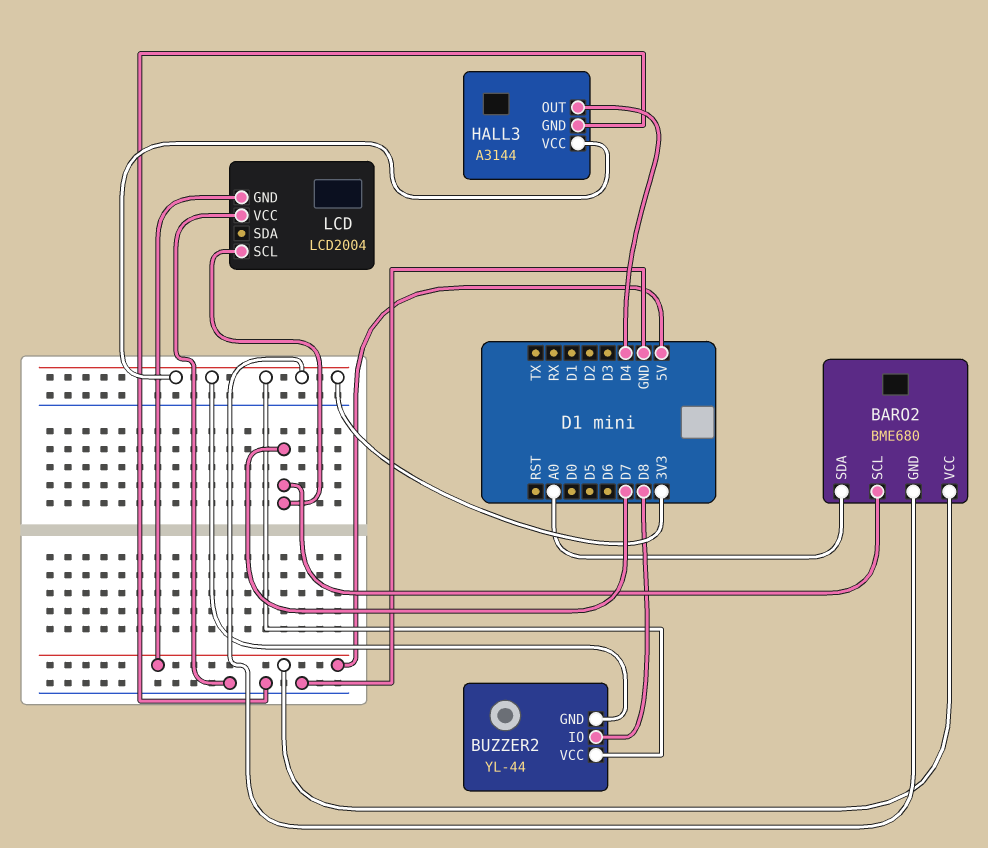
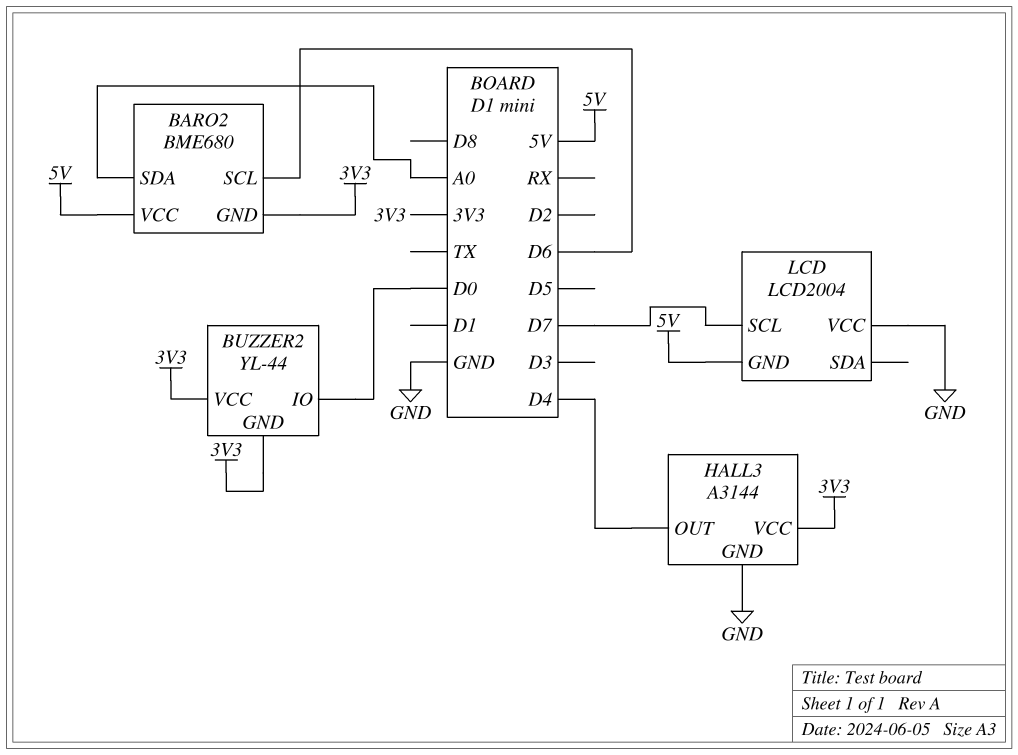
BARO2 pin SCL: D7 -> D6
BUZZER2 pin IO: D8 -> D0

